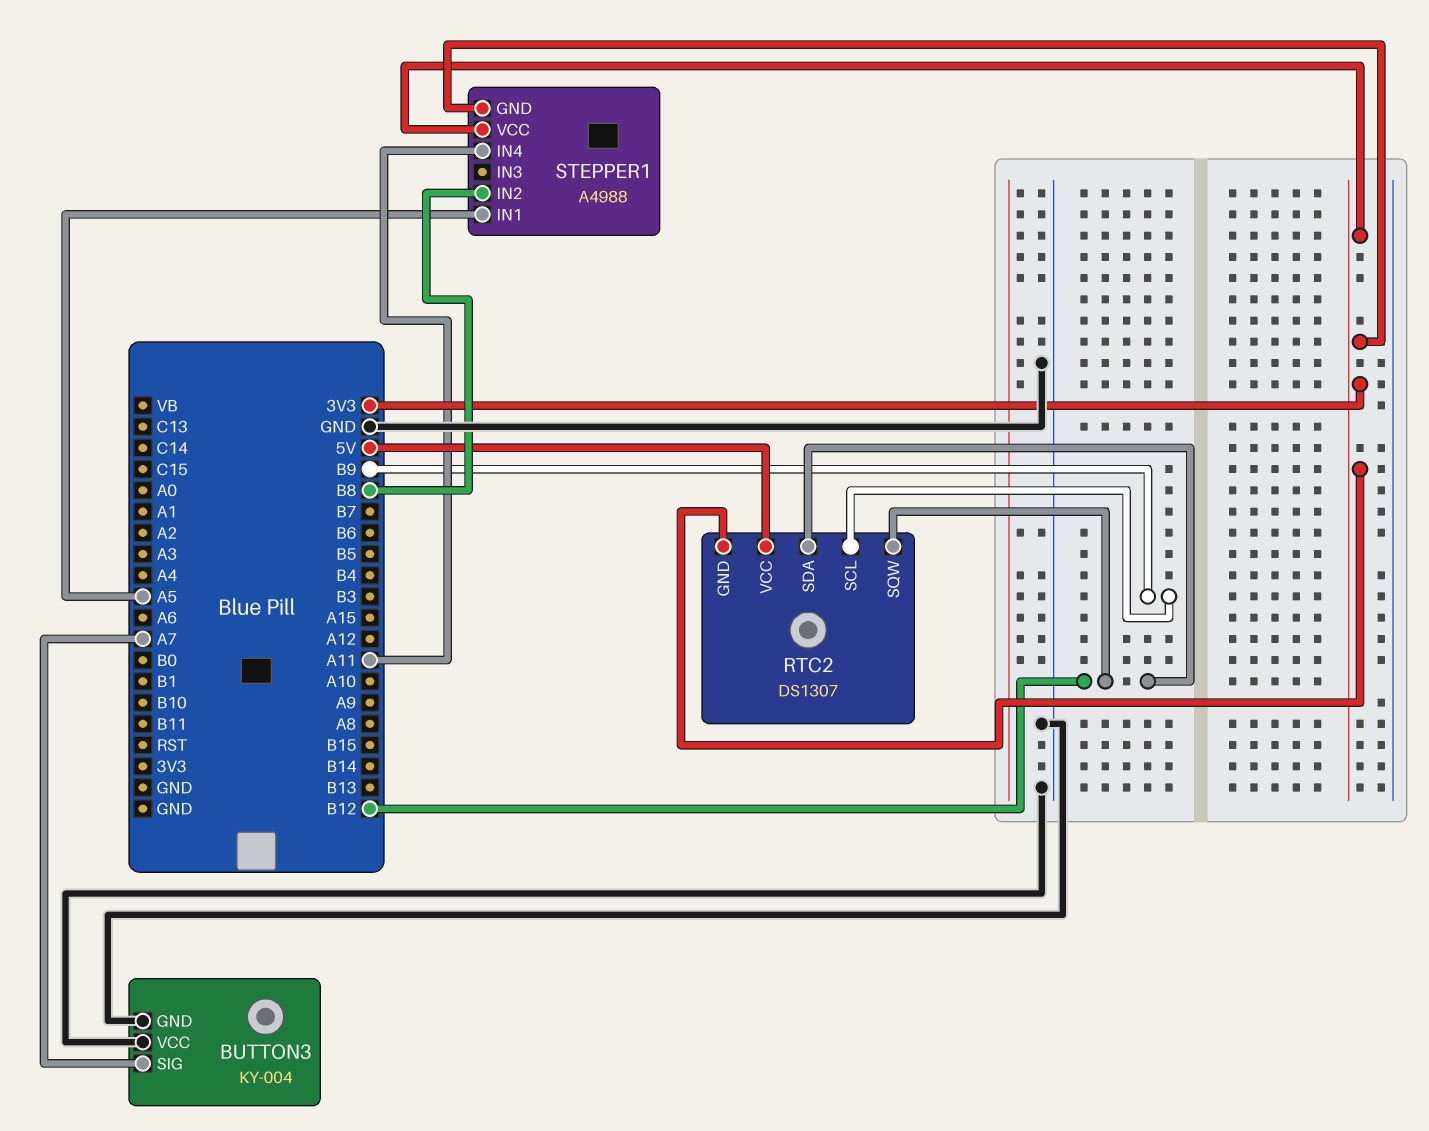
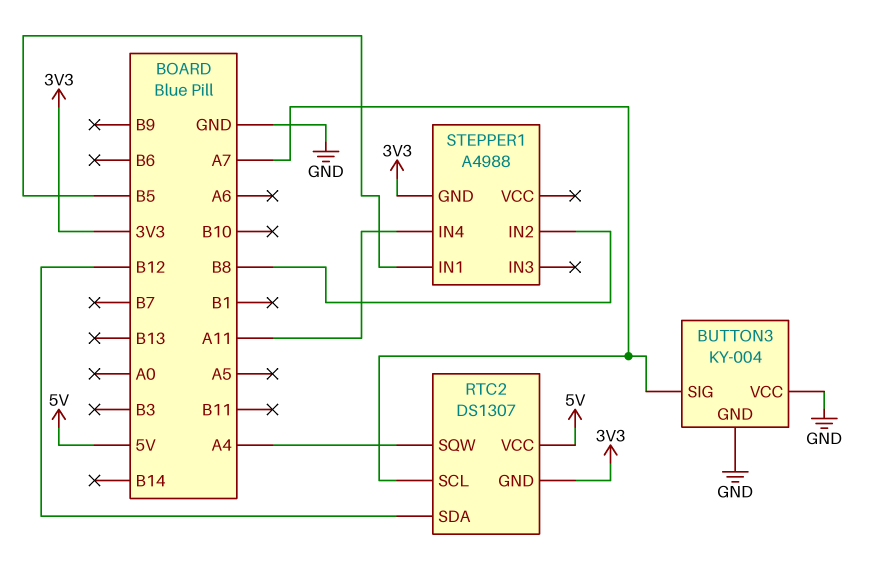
RTC2 pin SCL: B9 -> A7
RTC2 pin SQW: B12 -> A4
STEPPER1 pin IN1: A5 -> B5
STEPPER1 pin VCC: 3V3 -> none

